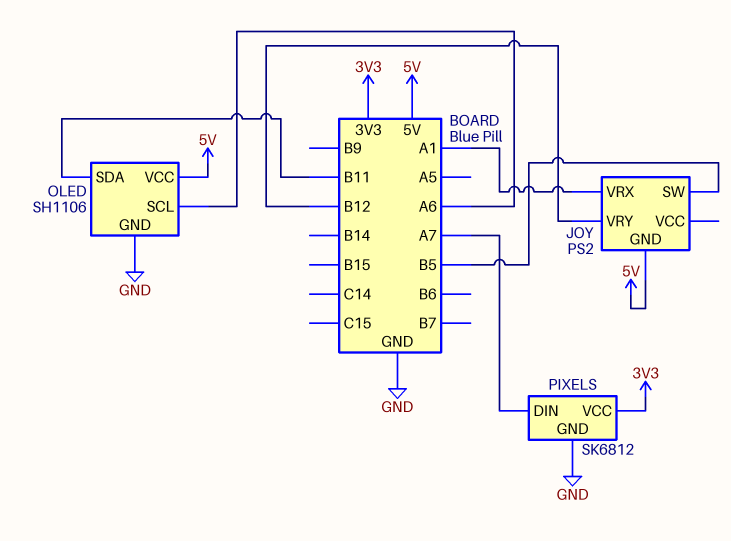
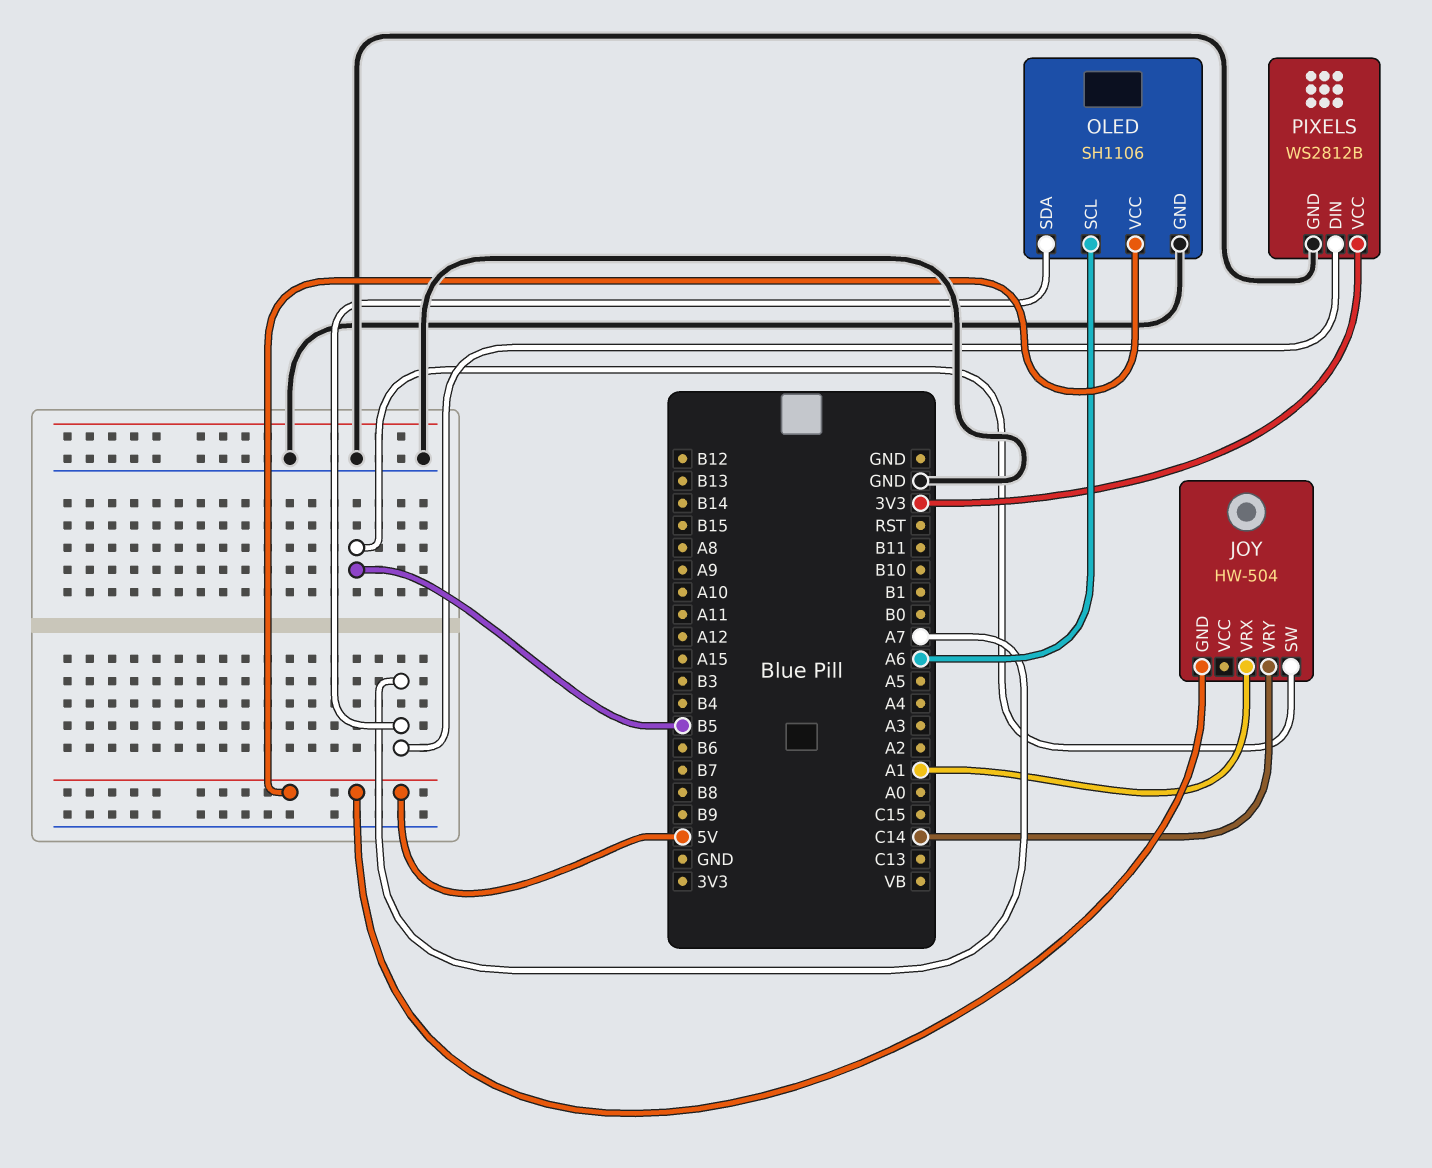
JOY: PS2 -> HW-504
JOY pin VRY: B12 -> C14
OLED pin SDA: B11 -> A7
PIXELS: SK6812 -> WS2812B

